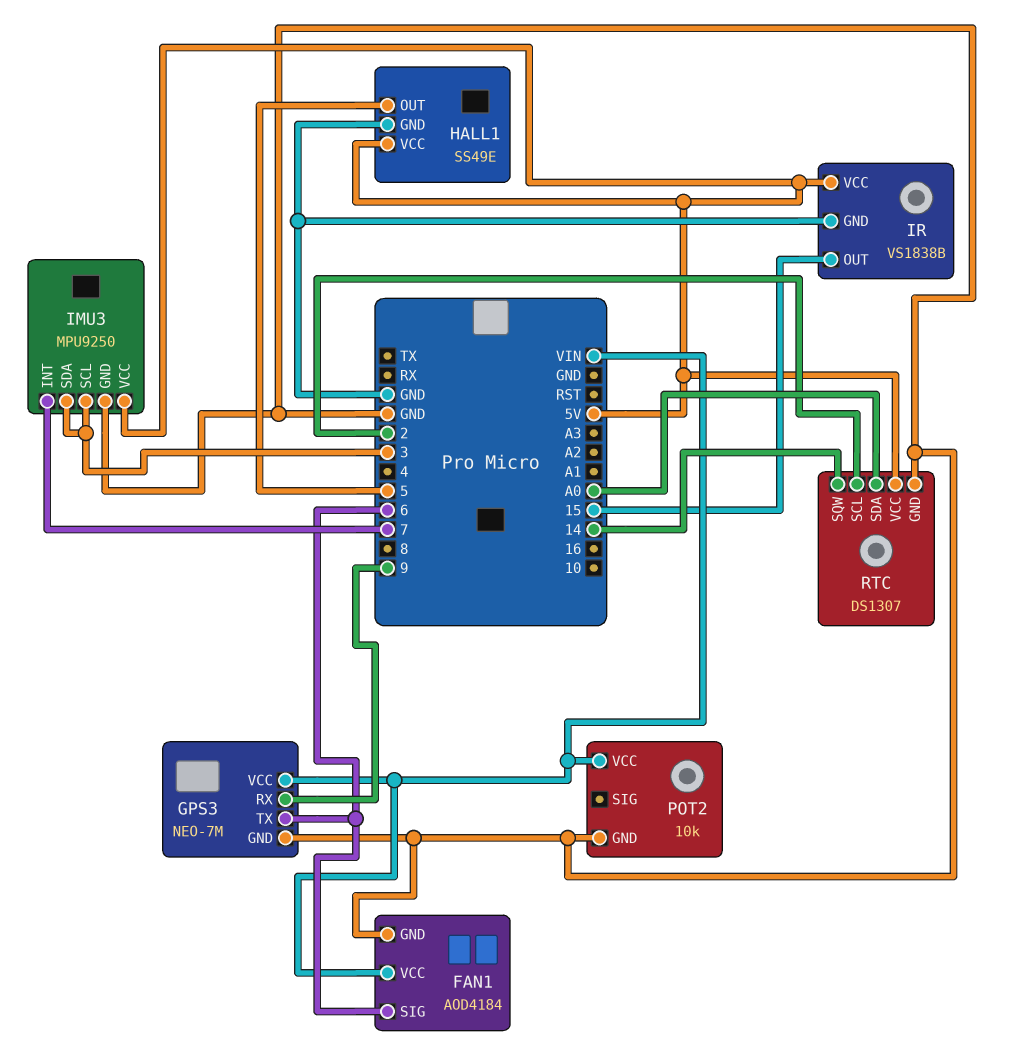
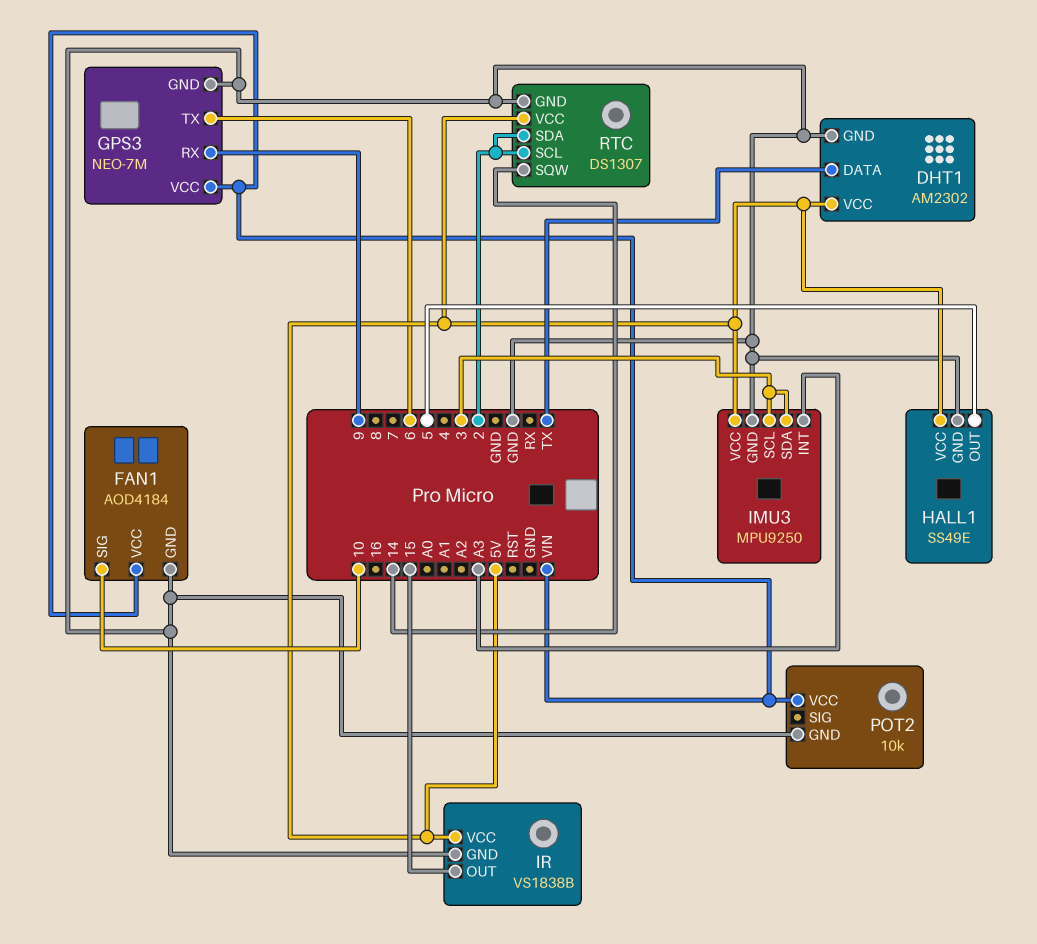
DHT1: none -> AM2302
DHT1 pin DATA: none -> TX
DHT1 pin GND: none -> GND
DHT1 pin VCC: none -> 5V
FAN1 pin SIG: 6 -> 10
IMU3 pin INT: 7 -> A3
RTC pin SDA: A0 -> 2

